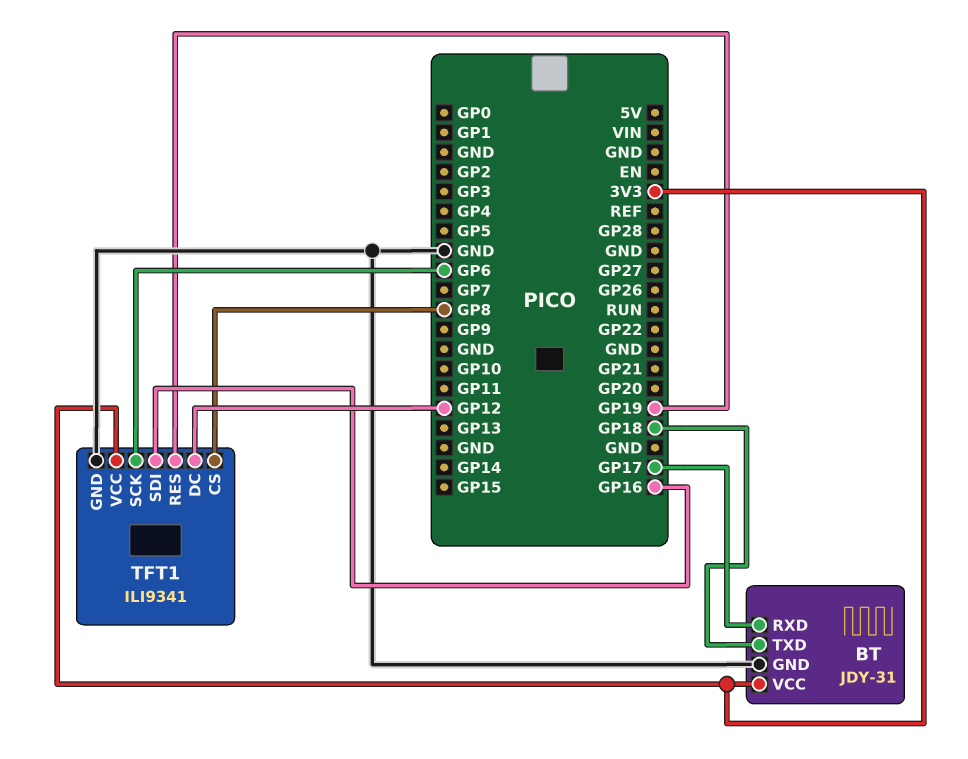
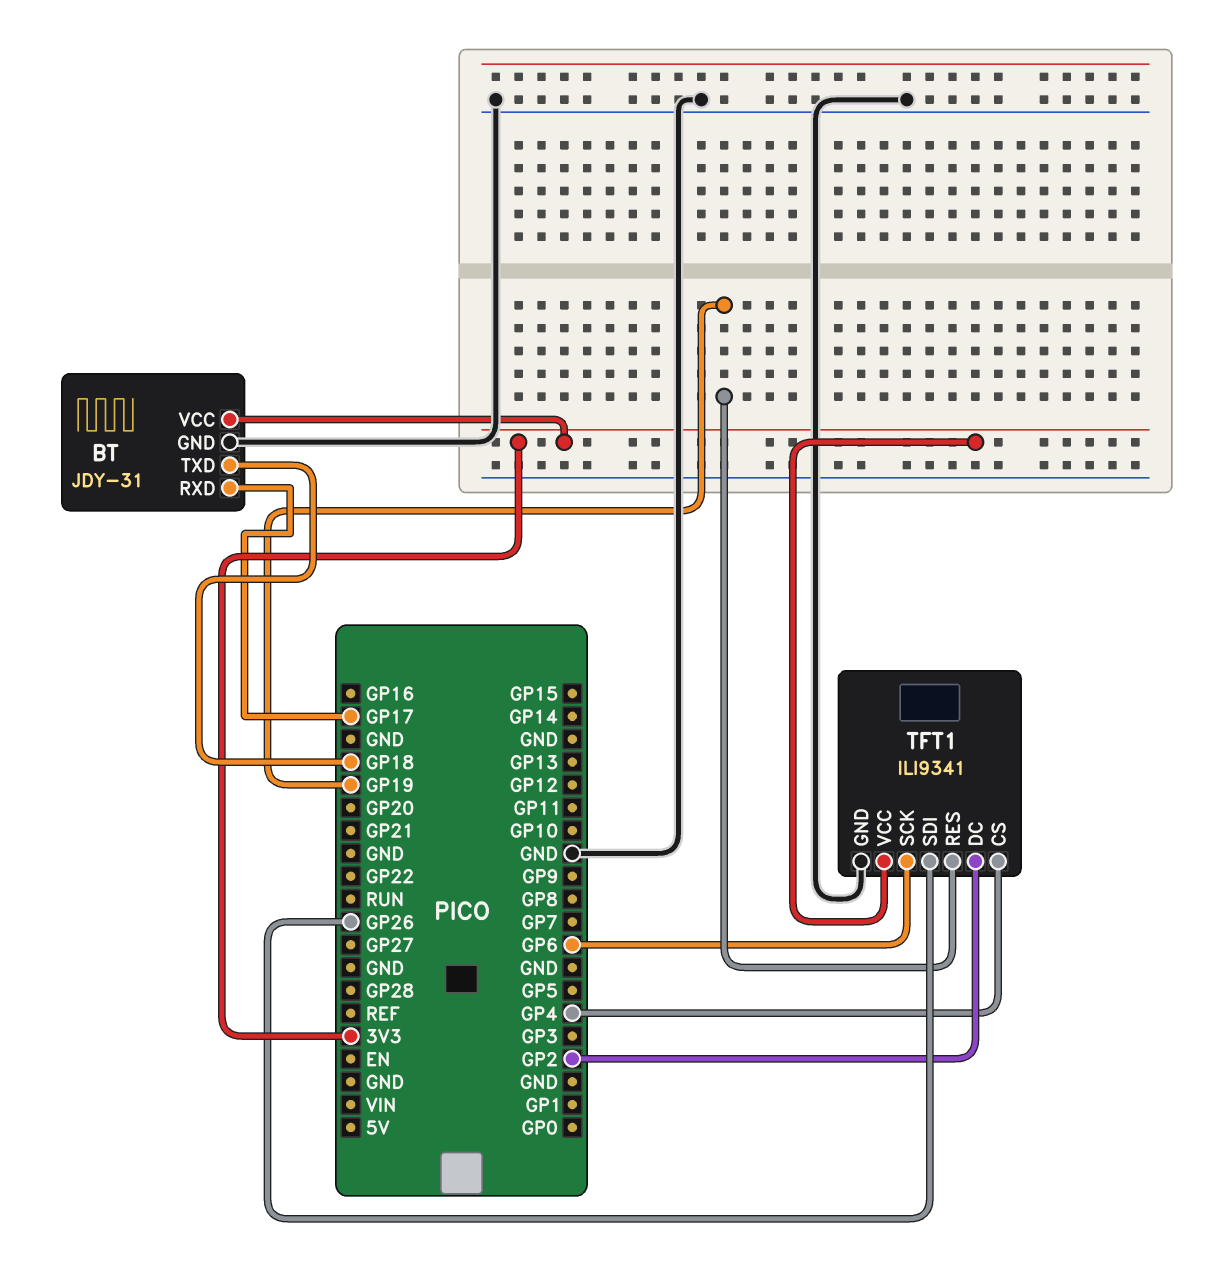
TFT1 pin CS: GP8 -> GP4
TFT1 pin DC: GP12 -> GP2
TFT1 pin SDI: GP16 -> GP26

